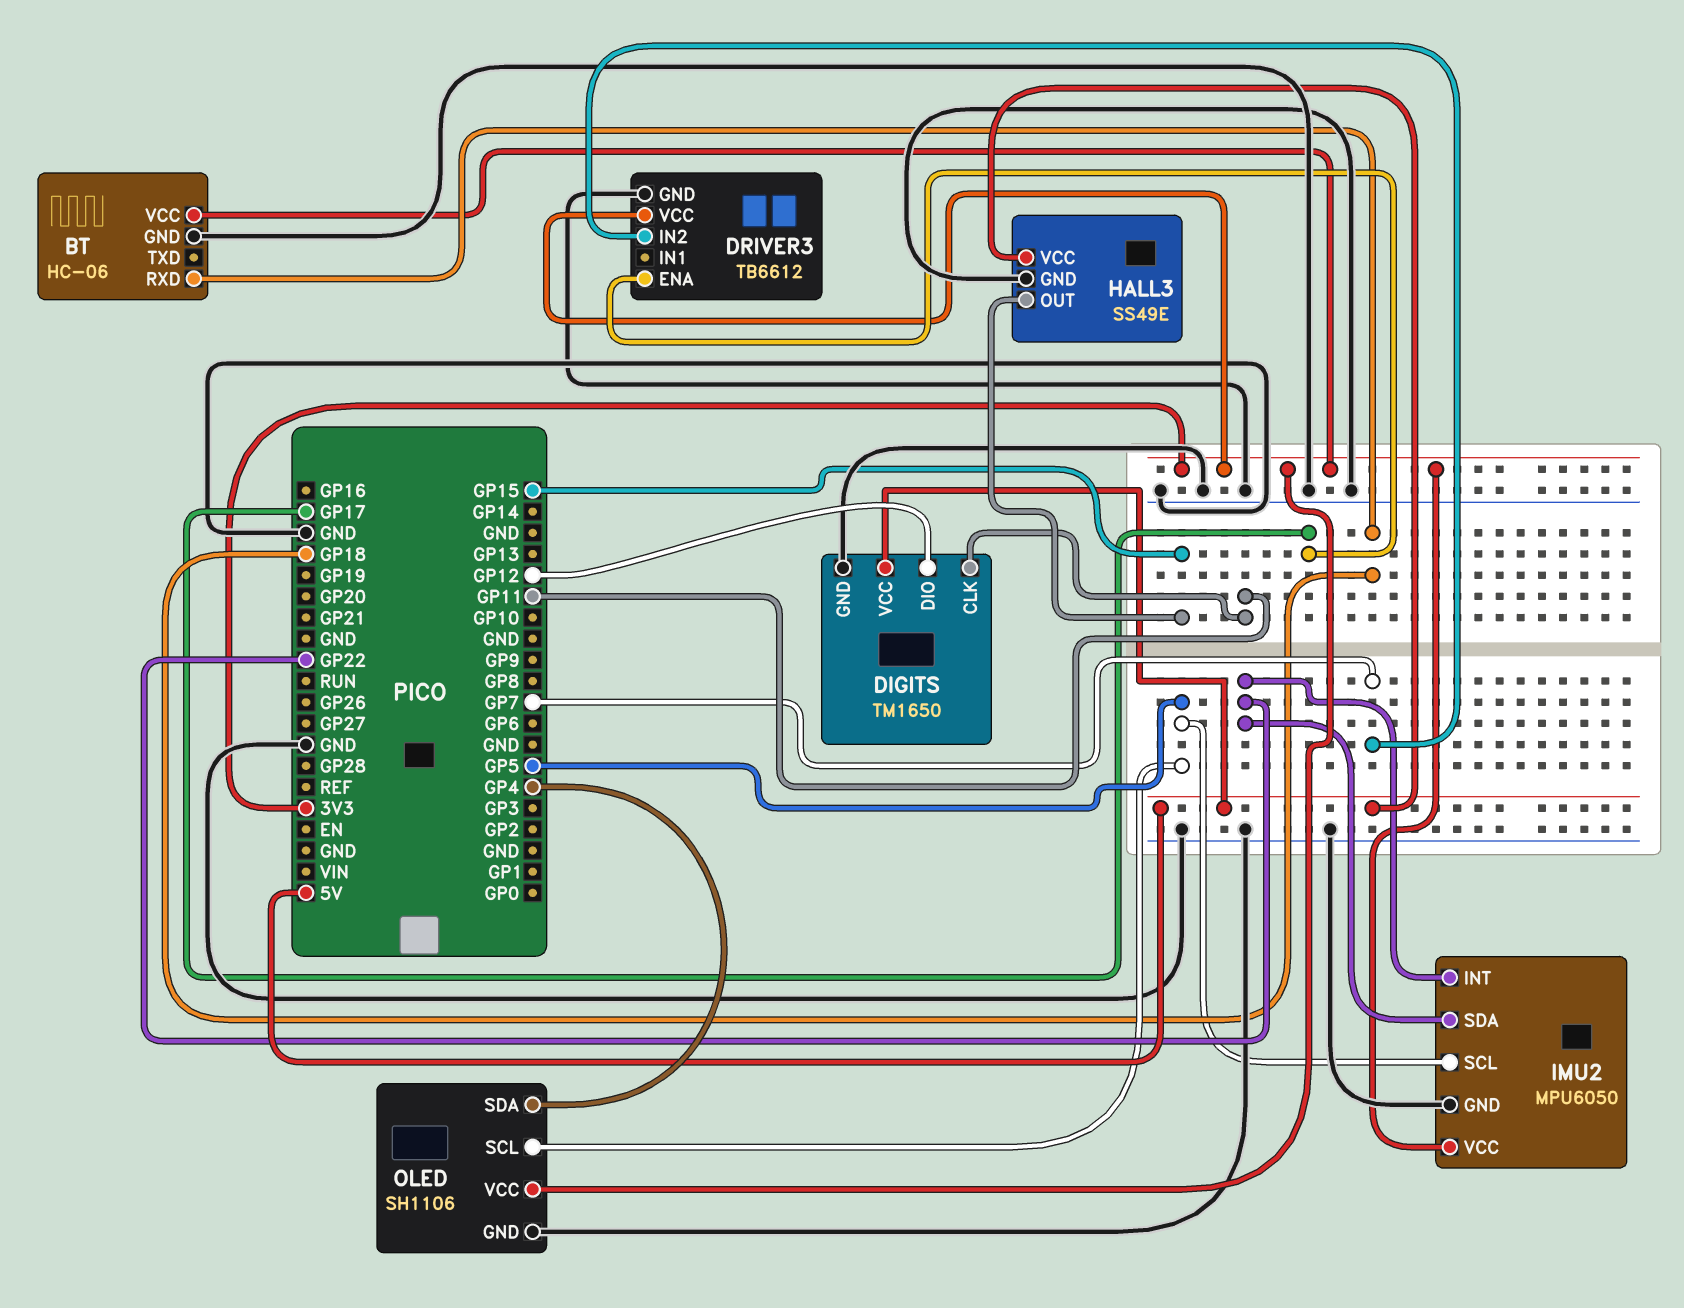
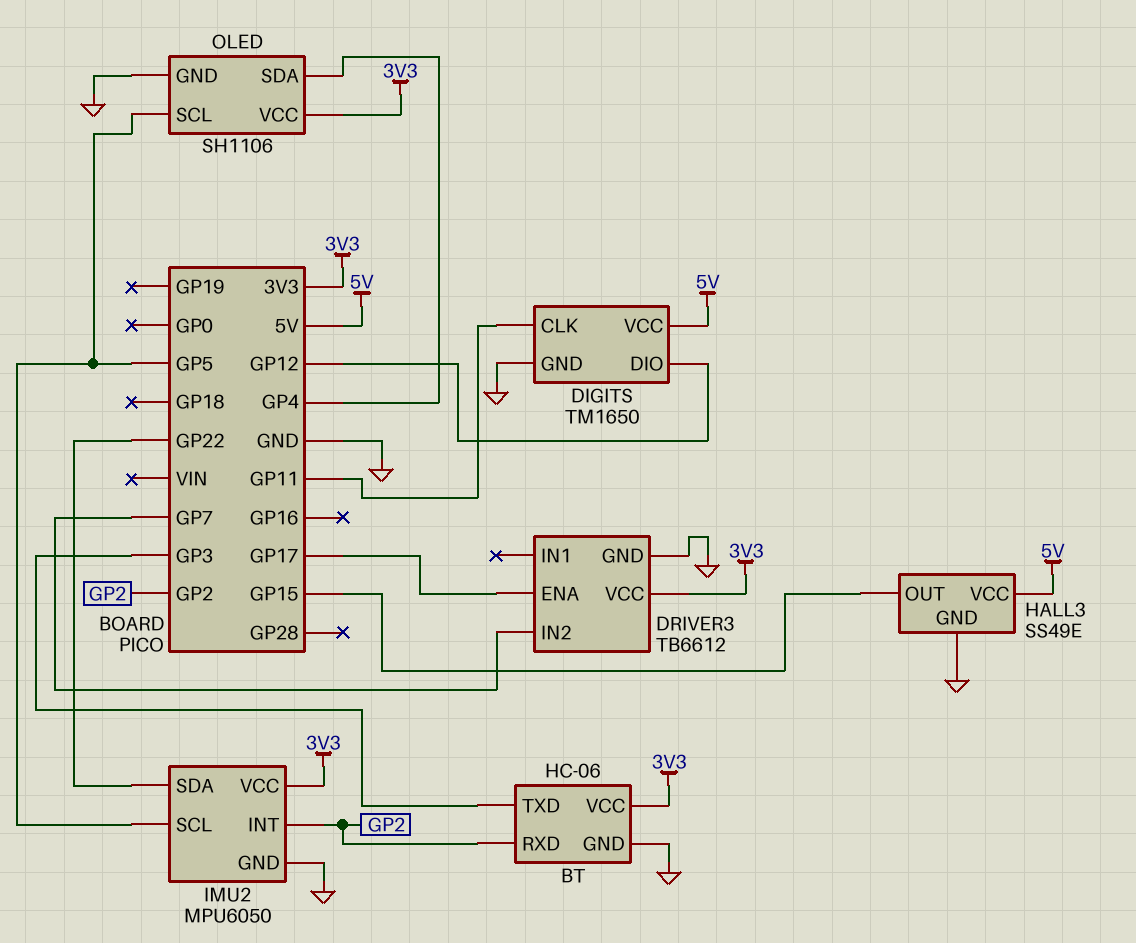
BT pin RXD: GP18 -> GP2
BT pin TXD: none -> GP3
IMU2 pin INT: GP22 -> GP2

